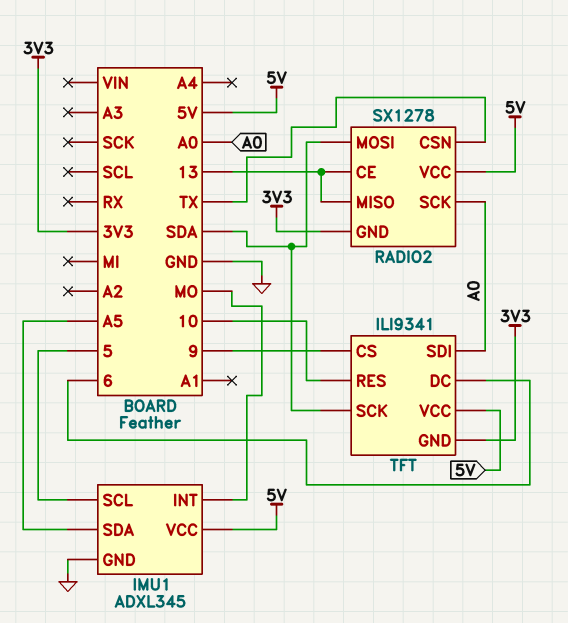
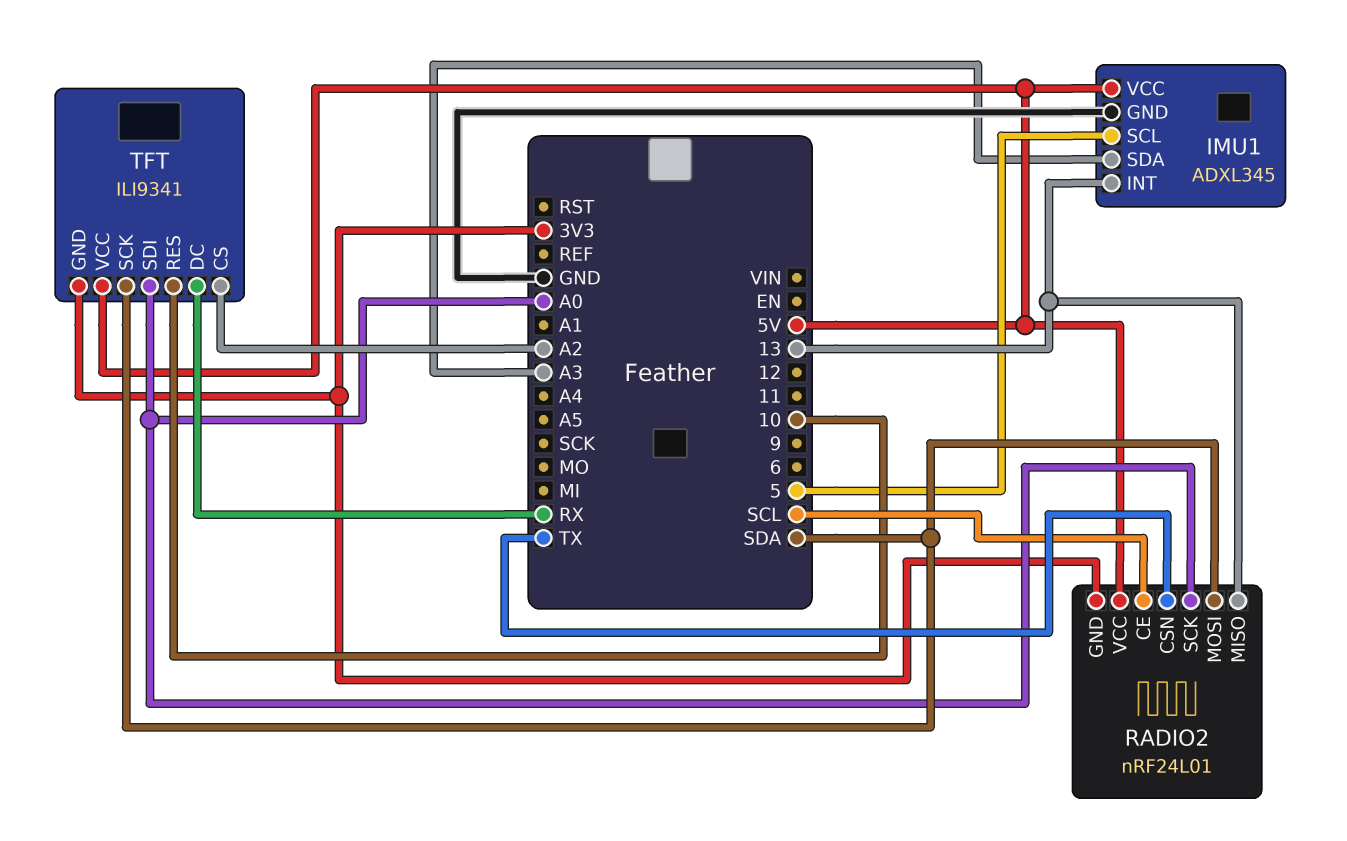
IMU1 pin INT: MO -> 13
IMU1 pin SDA: A5 -> A3
RADIO2: SX1278 -> nRF24L01
RADIO2 pin CE: 13 -> SCL
TFT pin CS: 9 -> A2
TFT pin DC: 6 -> RX

